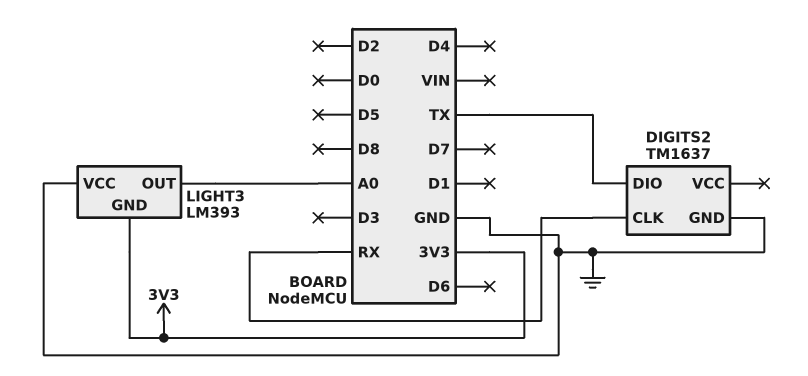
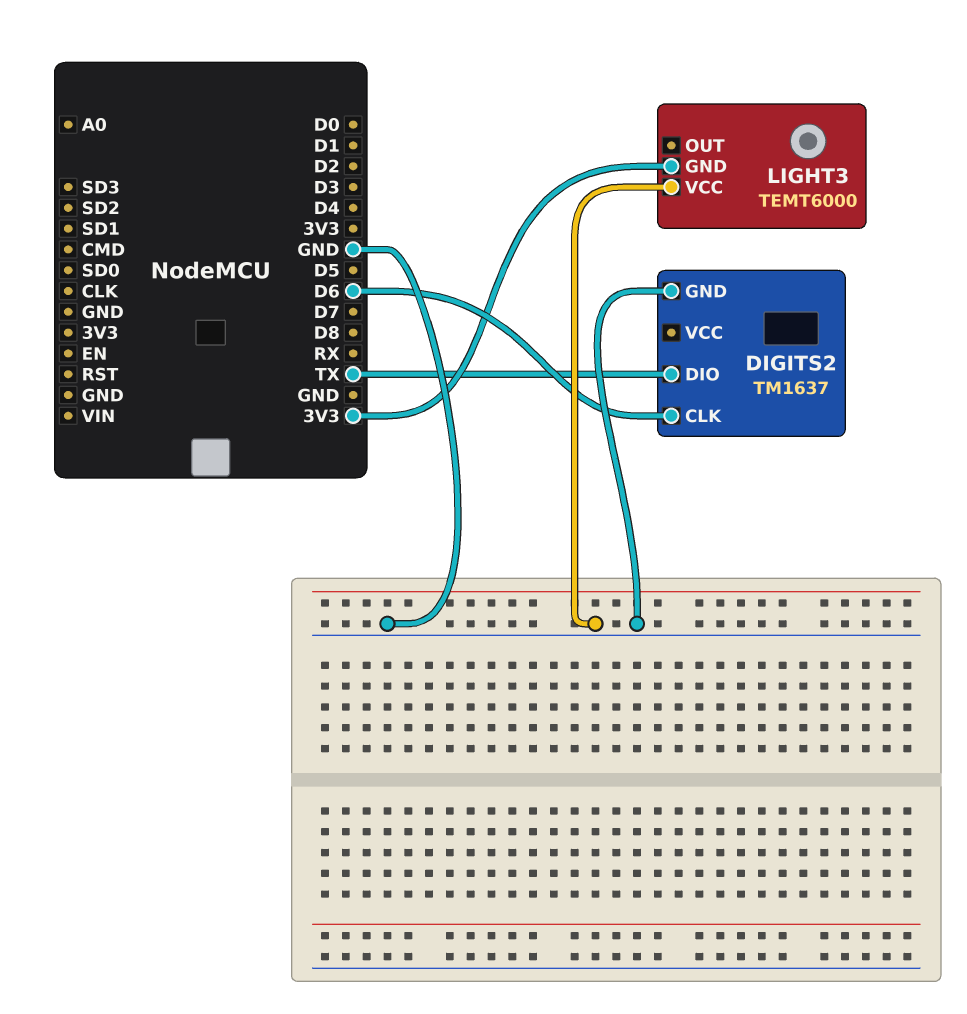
DIGITS2 pin CLK: RX -> D6
LIGHT3: LM393 -> TEMT6000
LIGHT3 pin OUT: A0 -> none

